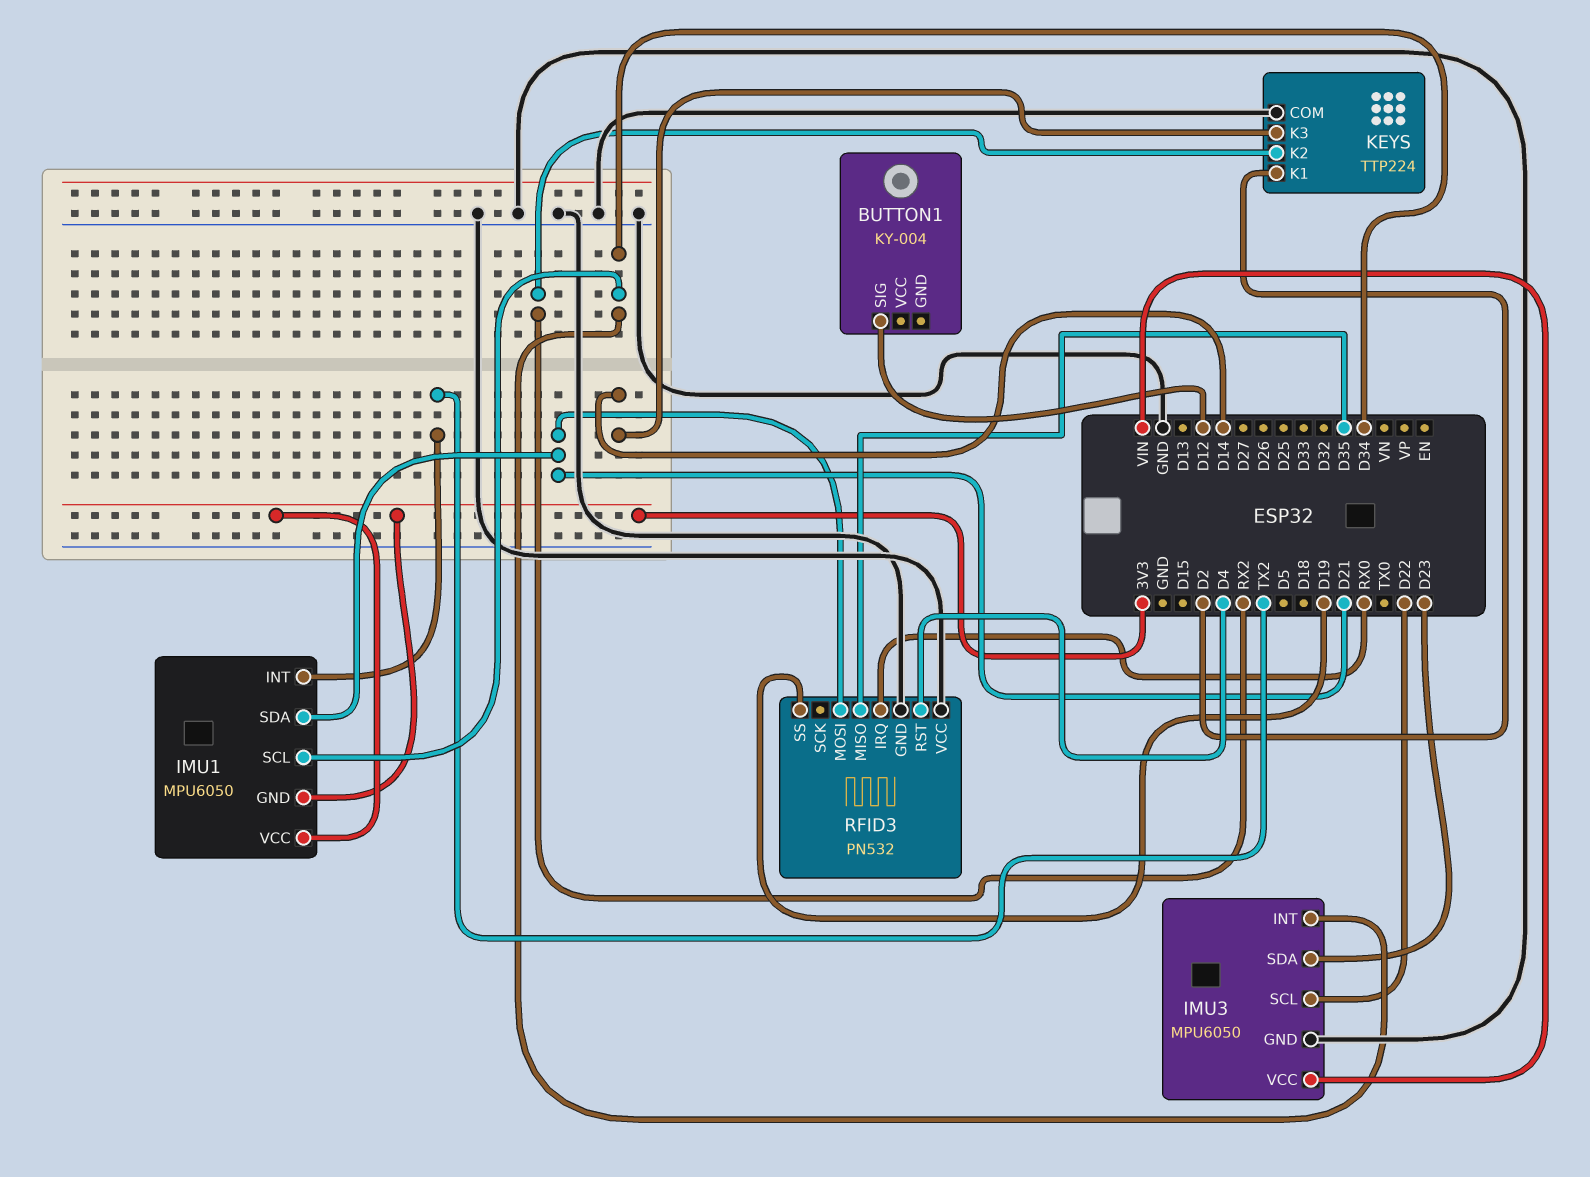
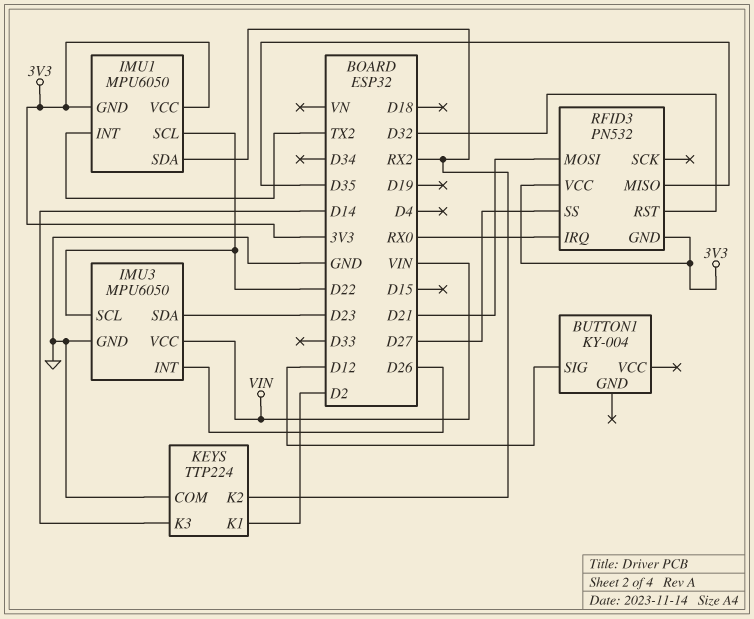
IMU1 pin SCL: D34 -> D22
IMU1 pin SDA: D21 -> RX2
IMU3 pin INT: D34 -> D26
RFID3 pin GND: GND -> 3V3
RFID3 pin RST: D4 -> D32
RFID3 pin SS: D19 -> D27
RFID3 pin VCC: GND -> 3V3

